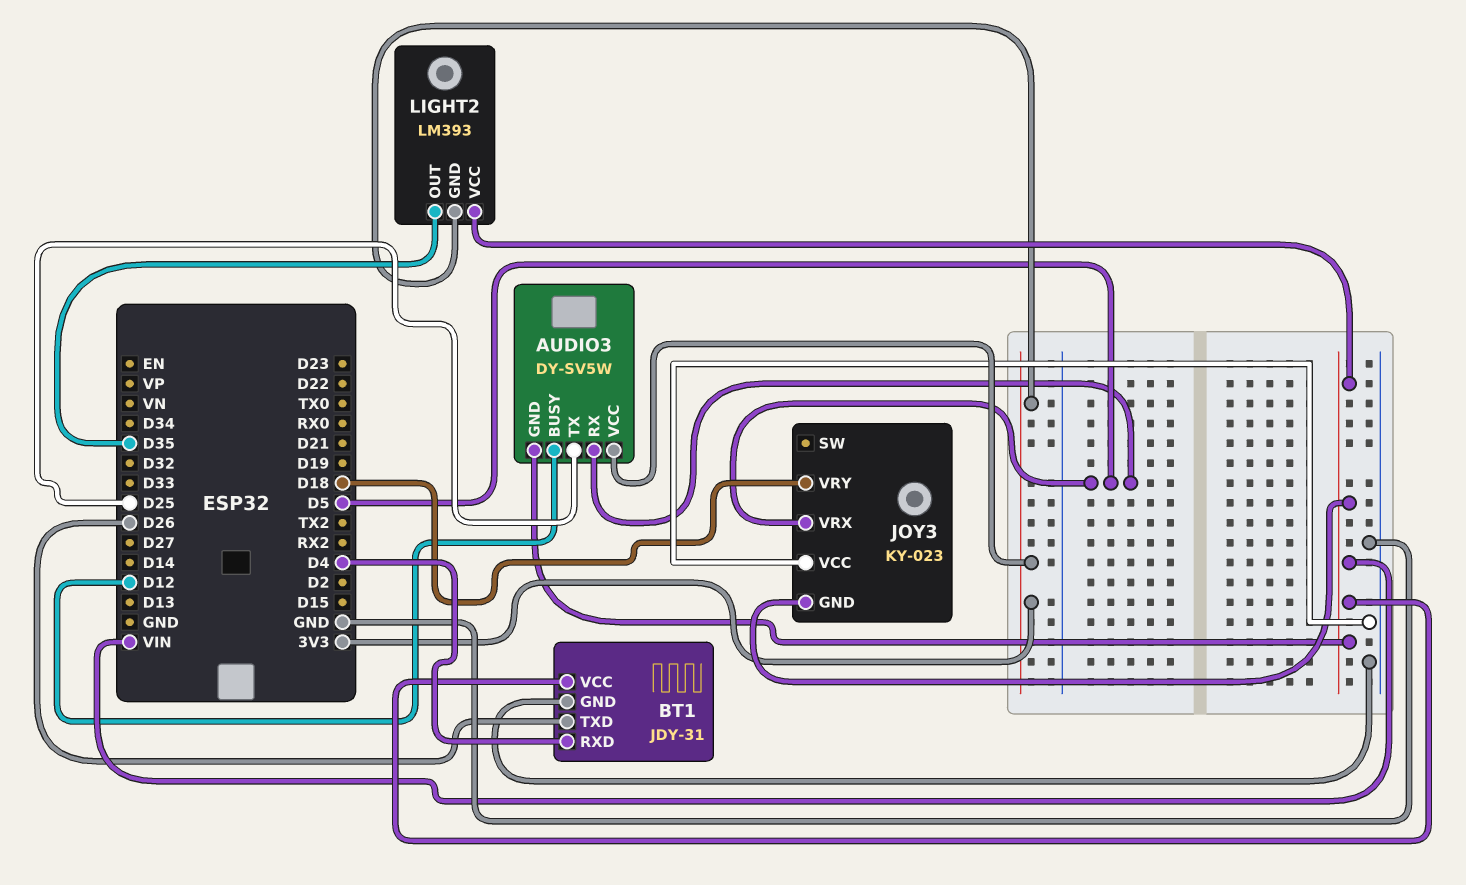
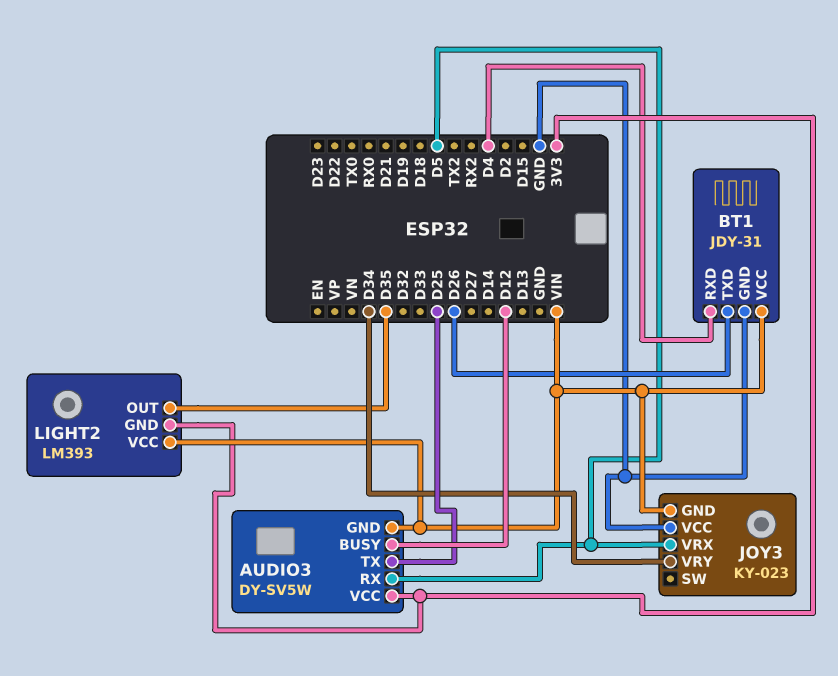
JOY3 pin VRY: D18 -> D34

